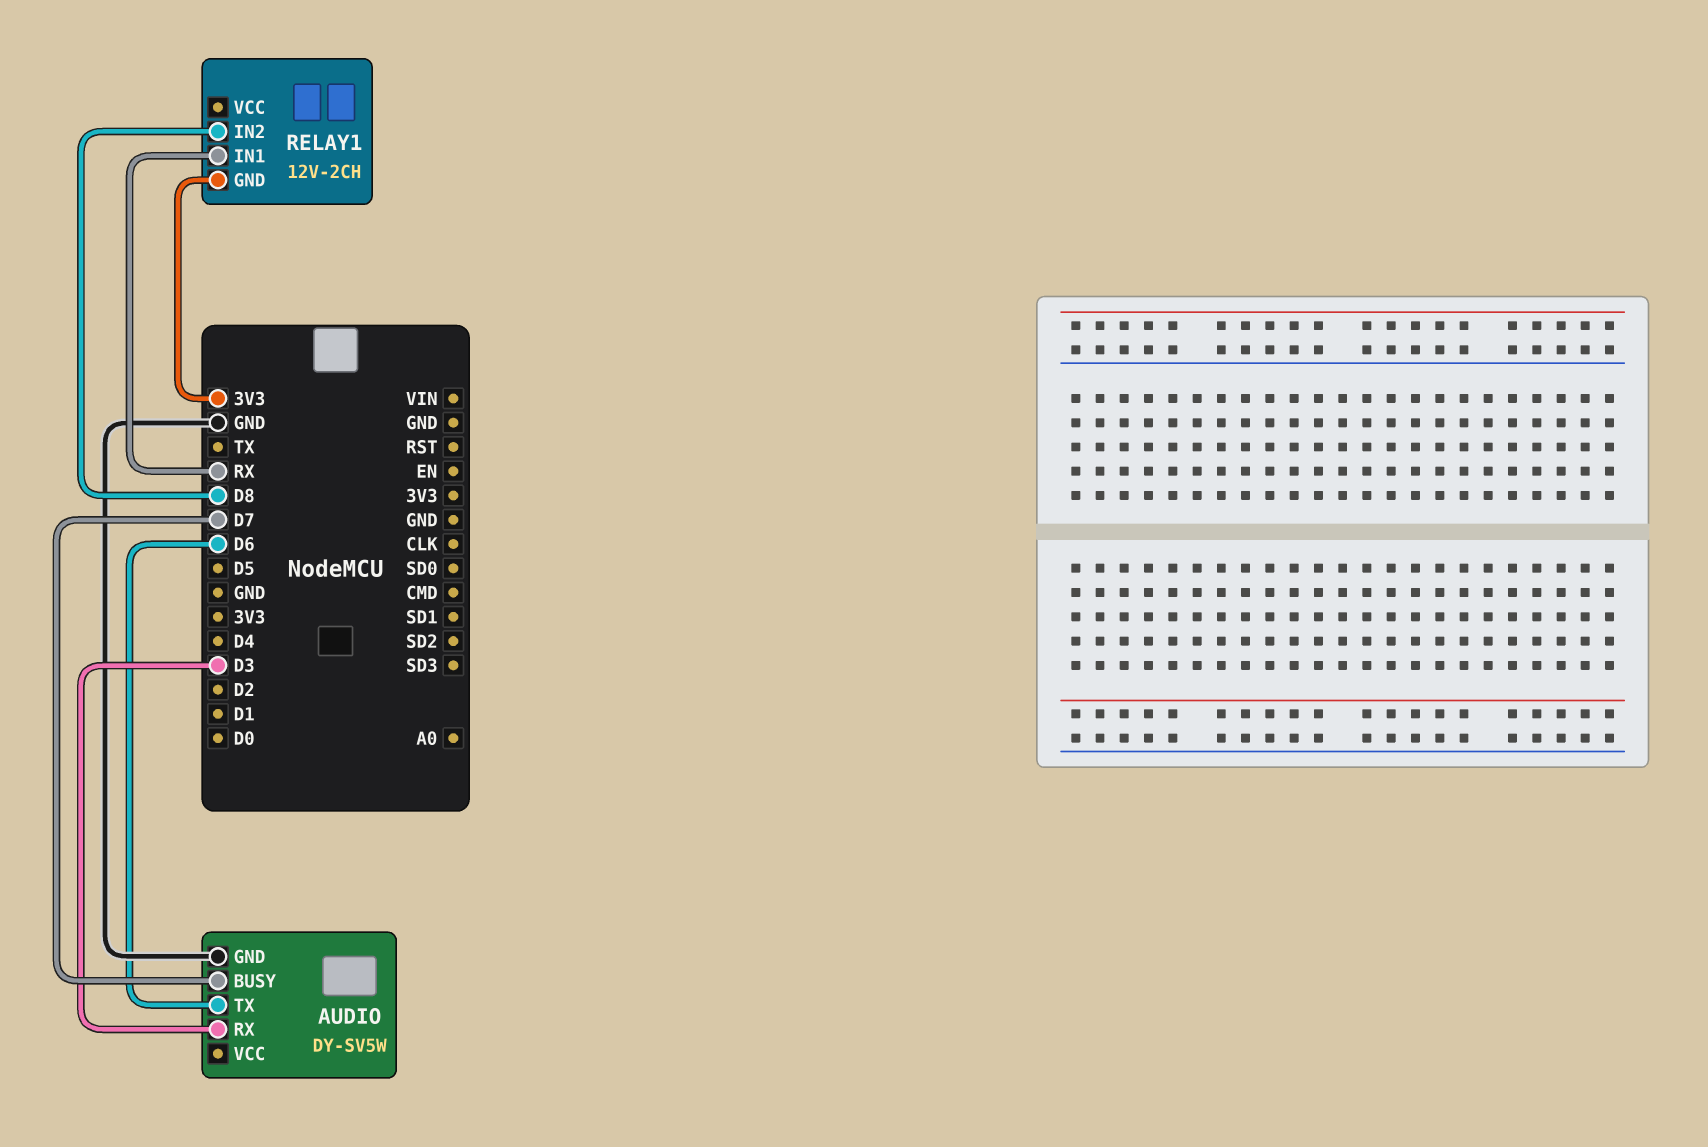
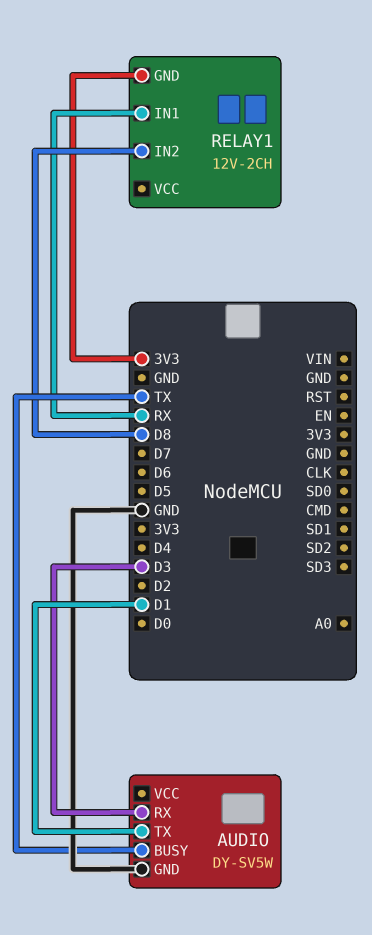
AUDIO pin BUSY: D7 -> TX
AUDIO pin TX: D6 -> D1

